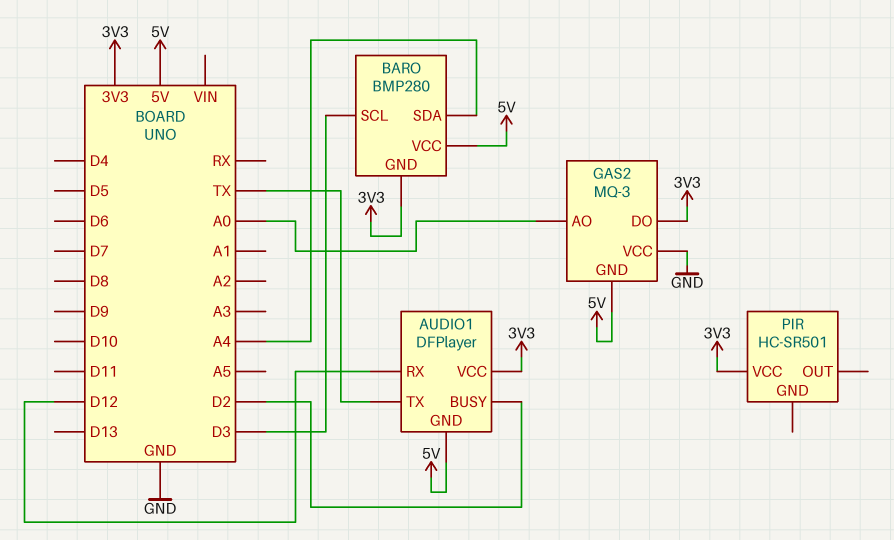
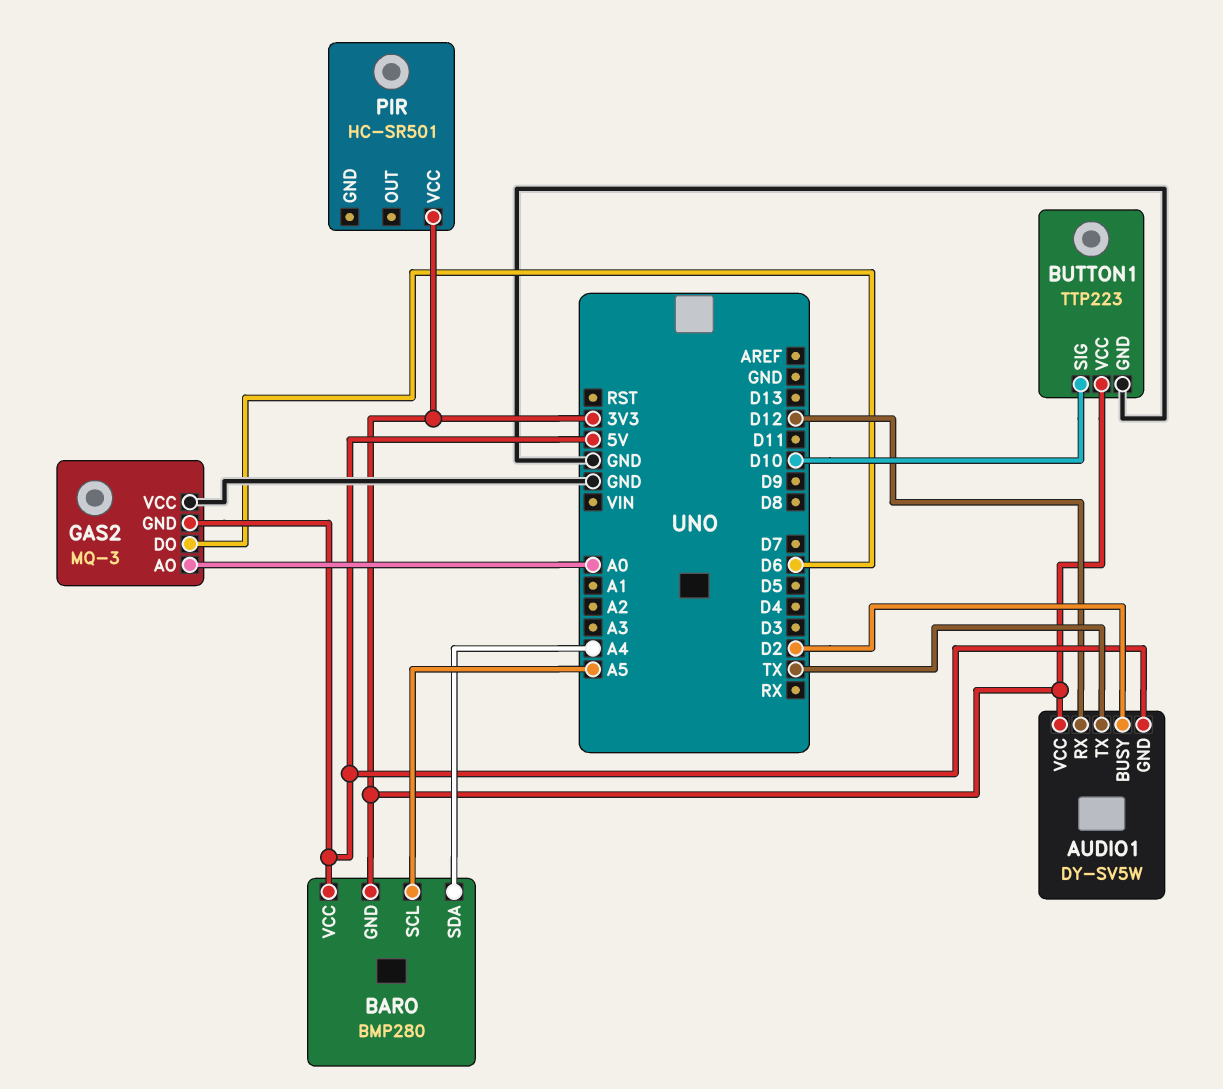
AUDIO1: DFPlayer -> DY-SV5W
BARO pin SCL: D3 -> A5
BUTTON1: none -> TTP223
BUTTON1 pin GND: none -> GND
BUTTON1 pin SIG: none -> D10
BUTTON1 pin VCC: none -> 3V3
GAS2 pin DO: 3V3 -> D6

